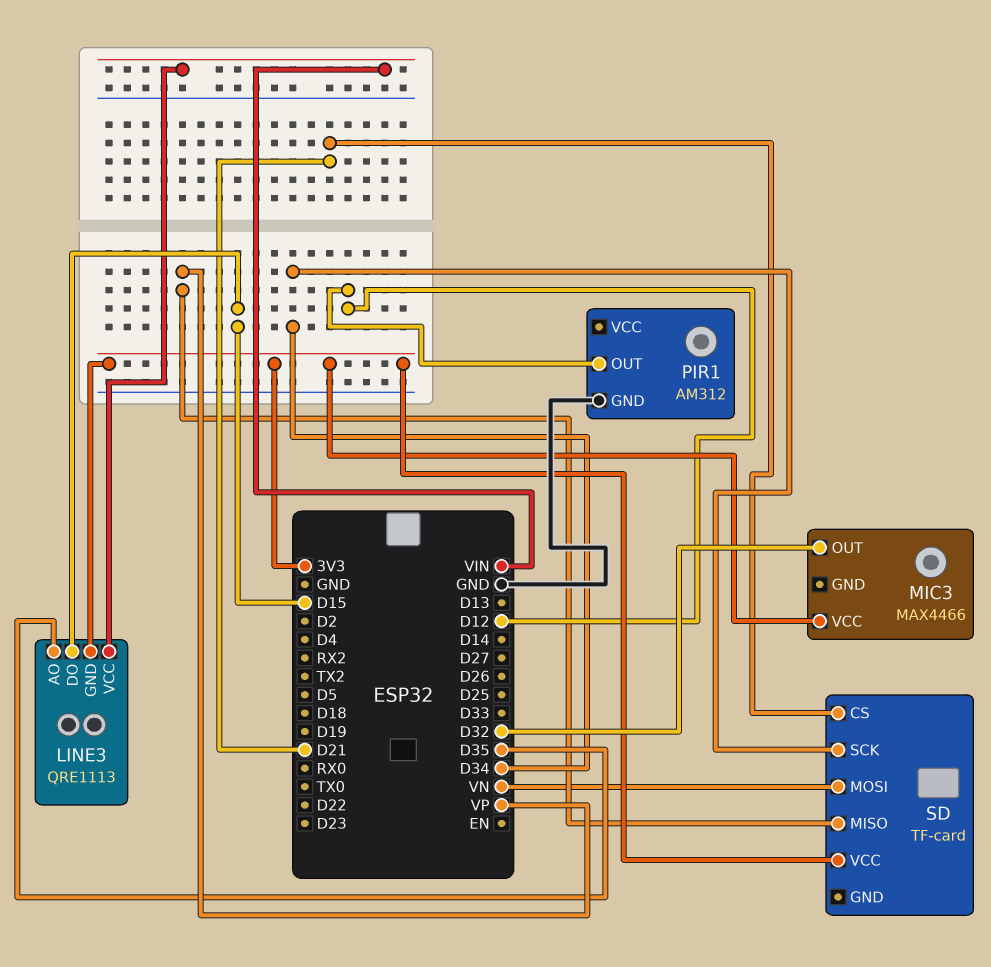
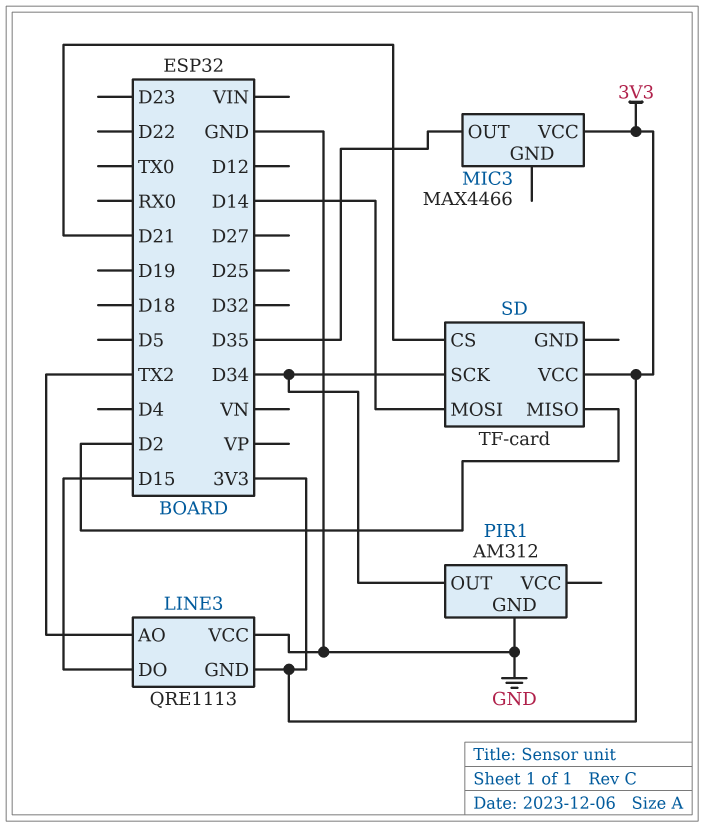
LINE3 pin AO: D35 -> TX2
LINE3 pin VCC: VIN -> GND
MIC3 pin OUT: D32 -> D35
PIR1 pin OUT: D12 -> D34
SD pin MISO: VP -> D2
SD pin MOSI: VN -> D14

